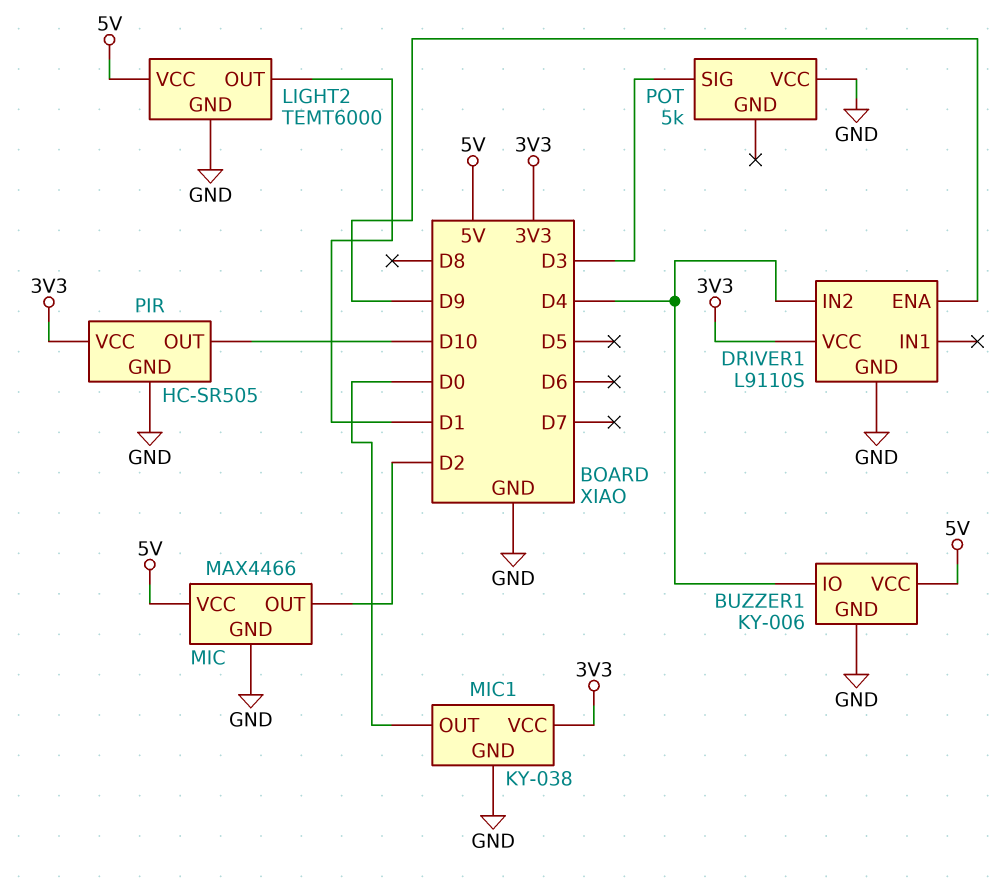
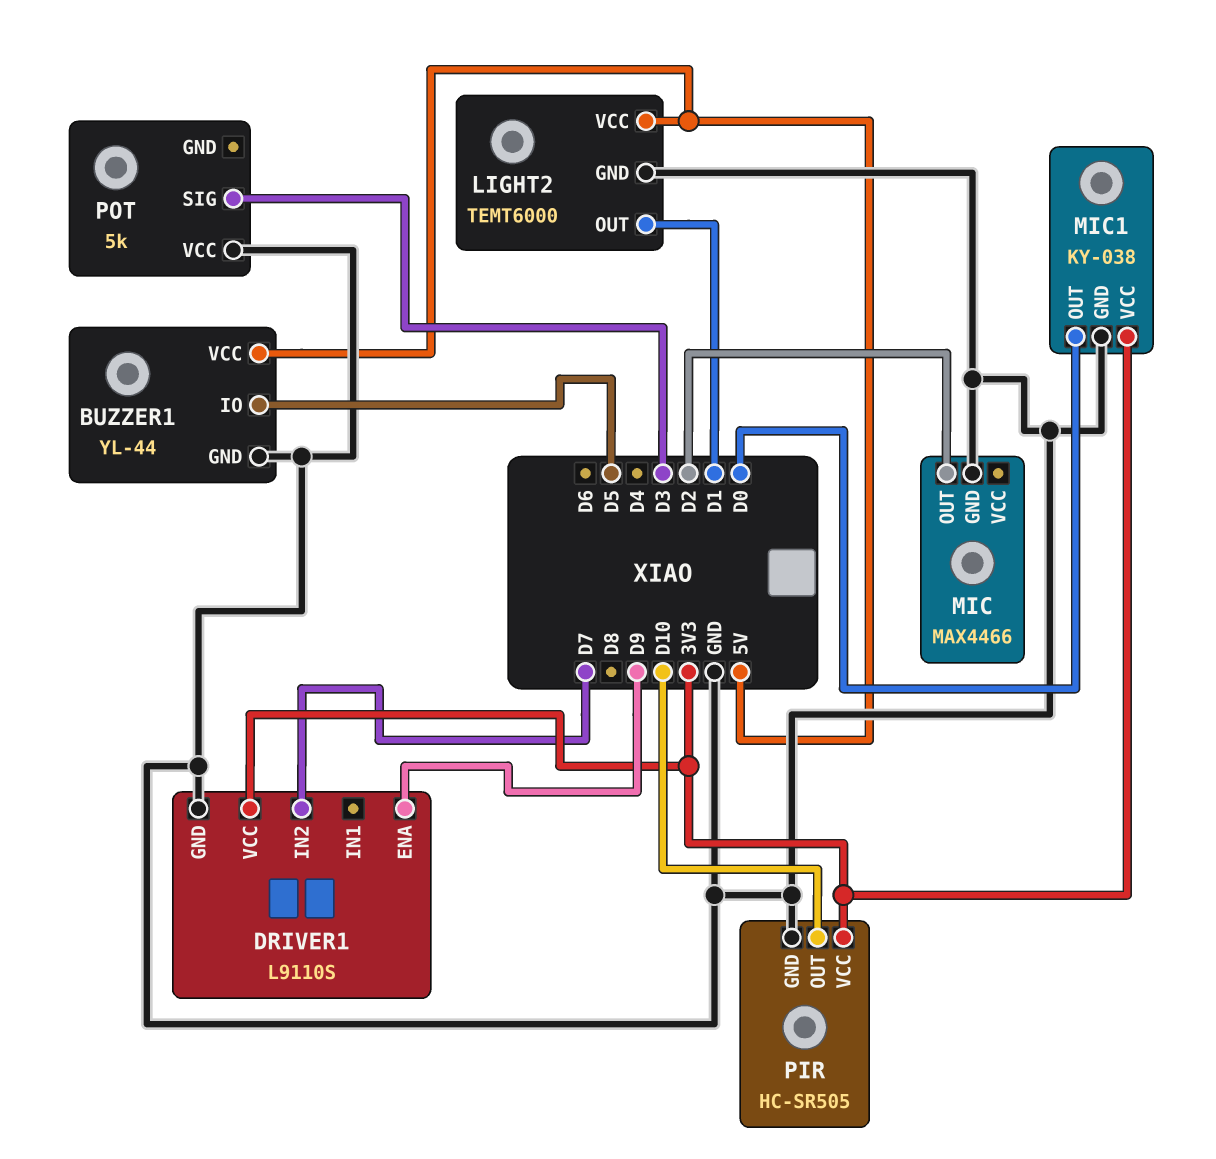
BUZZER1: KY-006 -> YL-44
BUZZER1 pin IO: D4 -> D5
DRIVER1 pin IN2: D4 -> D7
MIC pin VCC: 5V -> none

